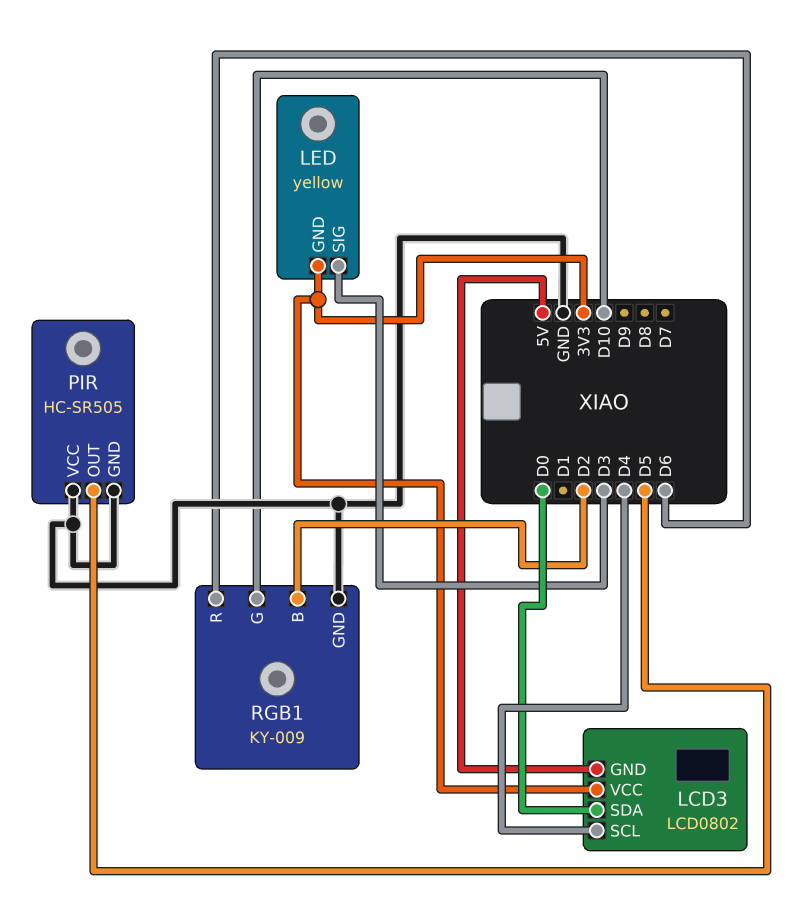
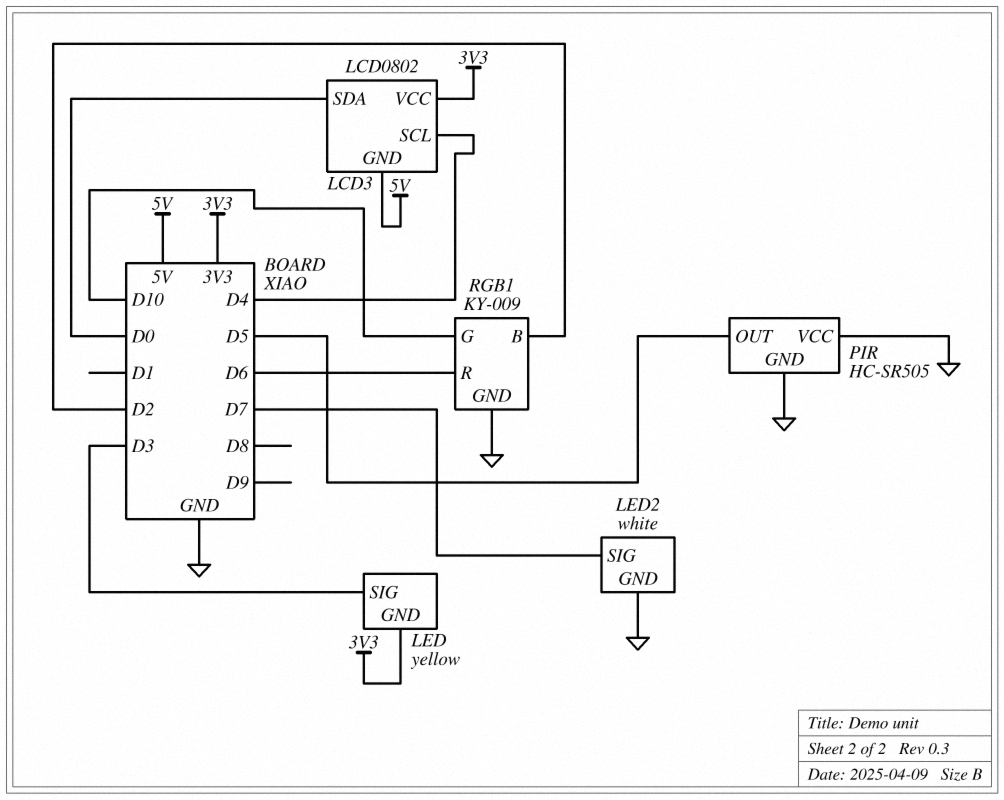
LED2: none -> white
LED2 pin GND: none -> GND
LED2 pin SIG: none -> D7

